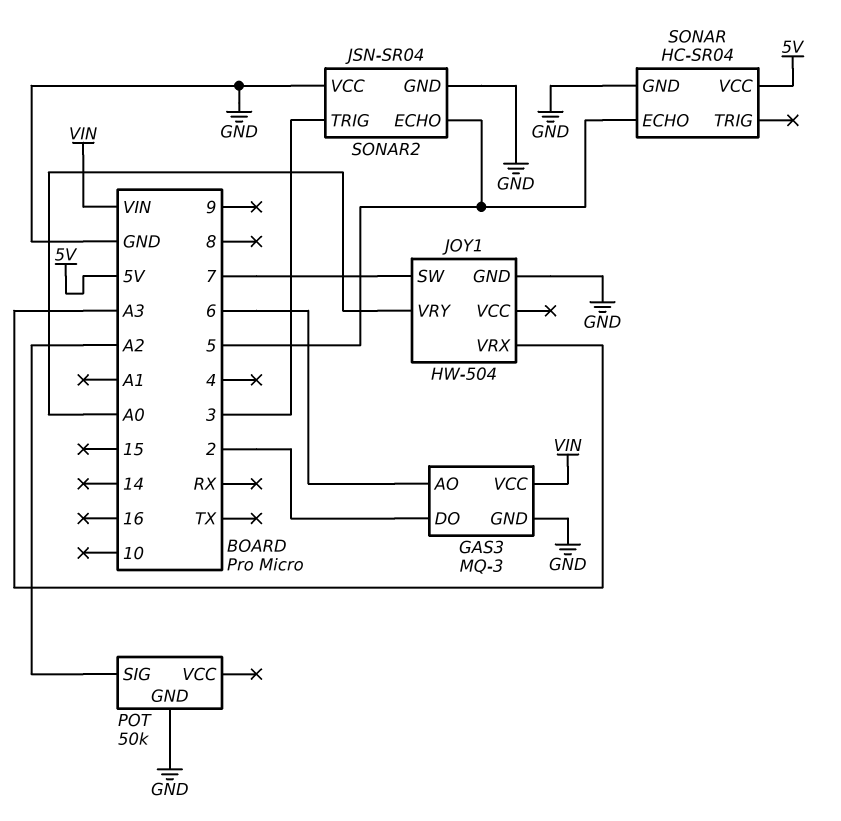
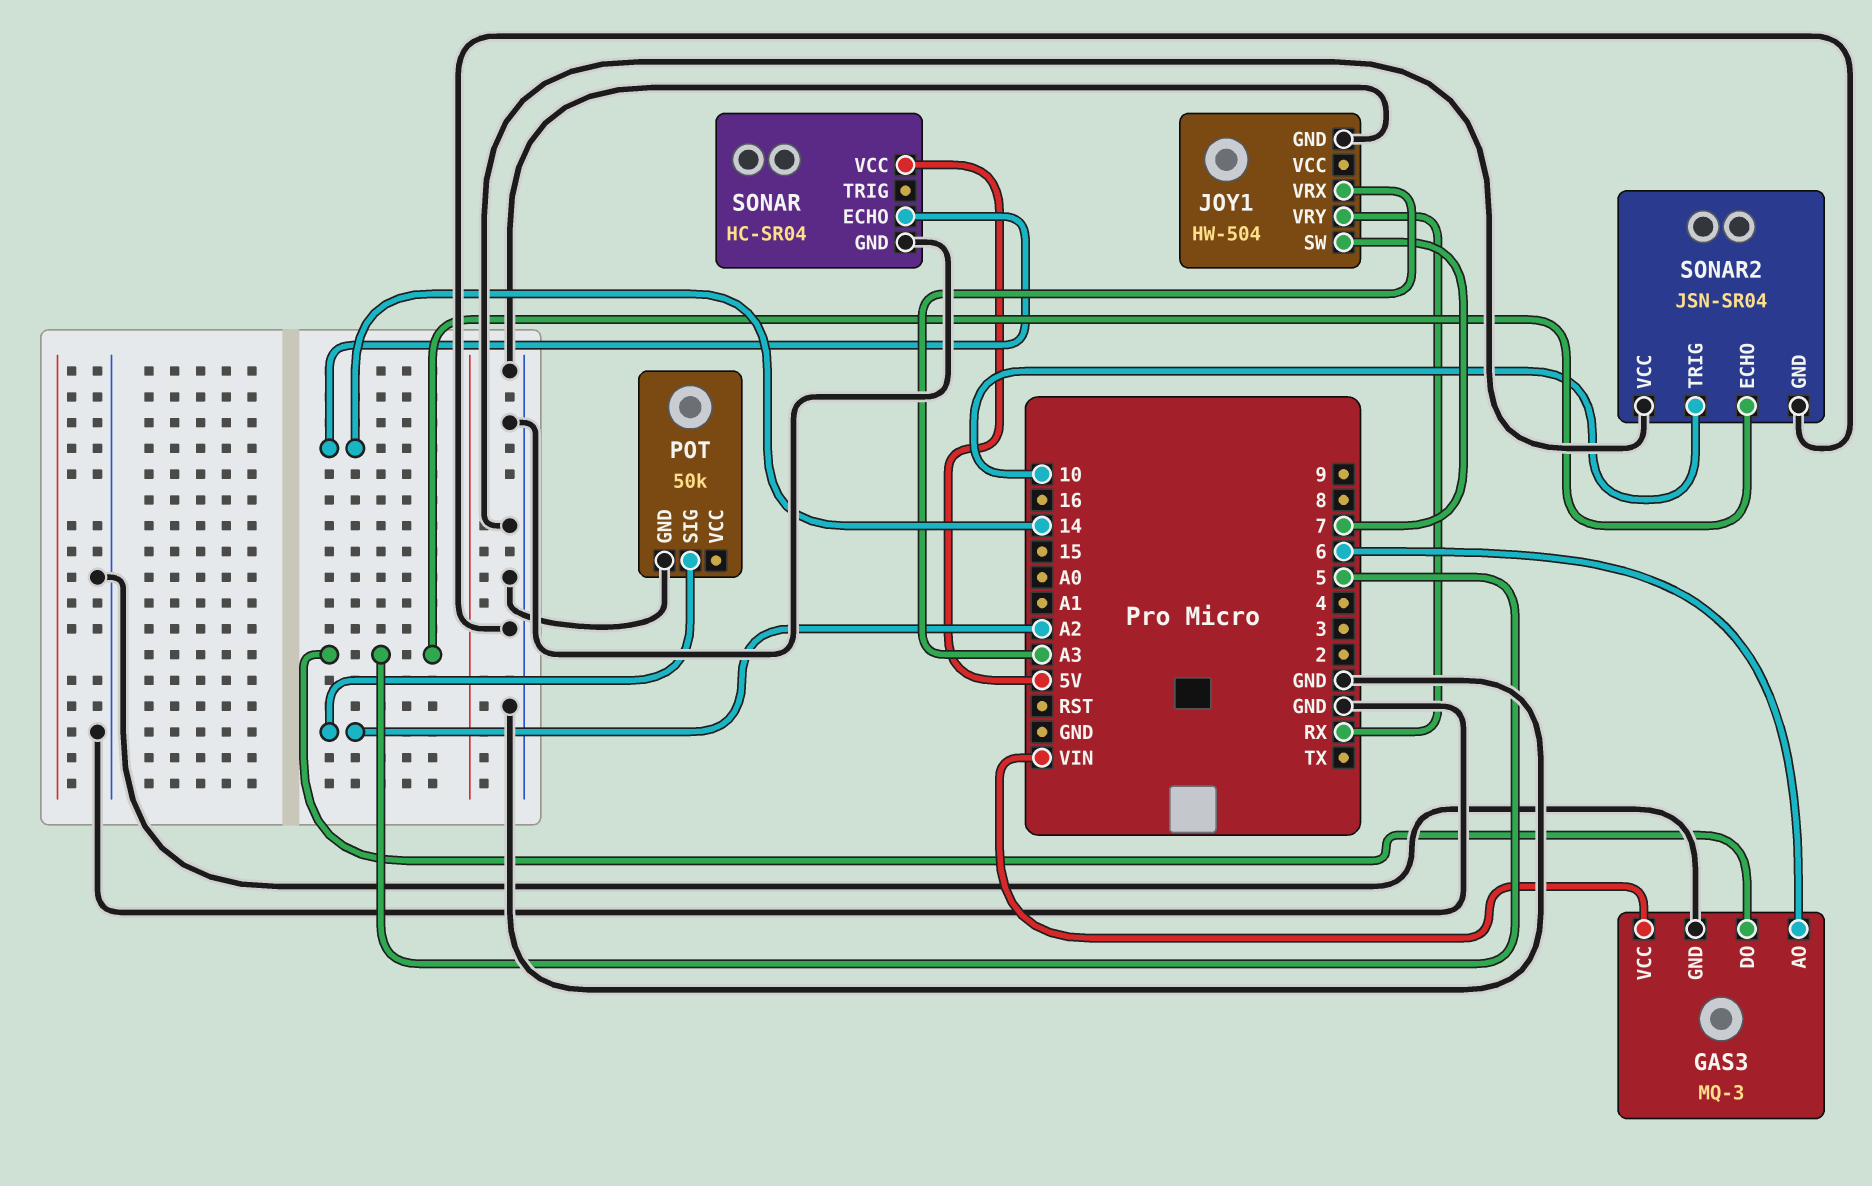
GAS3 pin DO: 2 -> 5
JOY1 pin VRY: A0 -> RX
SONAR pin ECHO: 5 -> 14
SONAR2 pin TRIG: 3 -> 10

